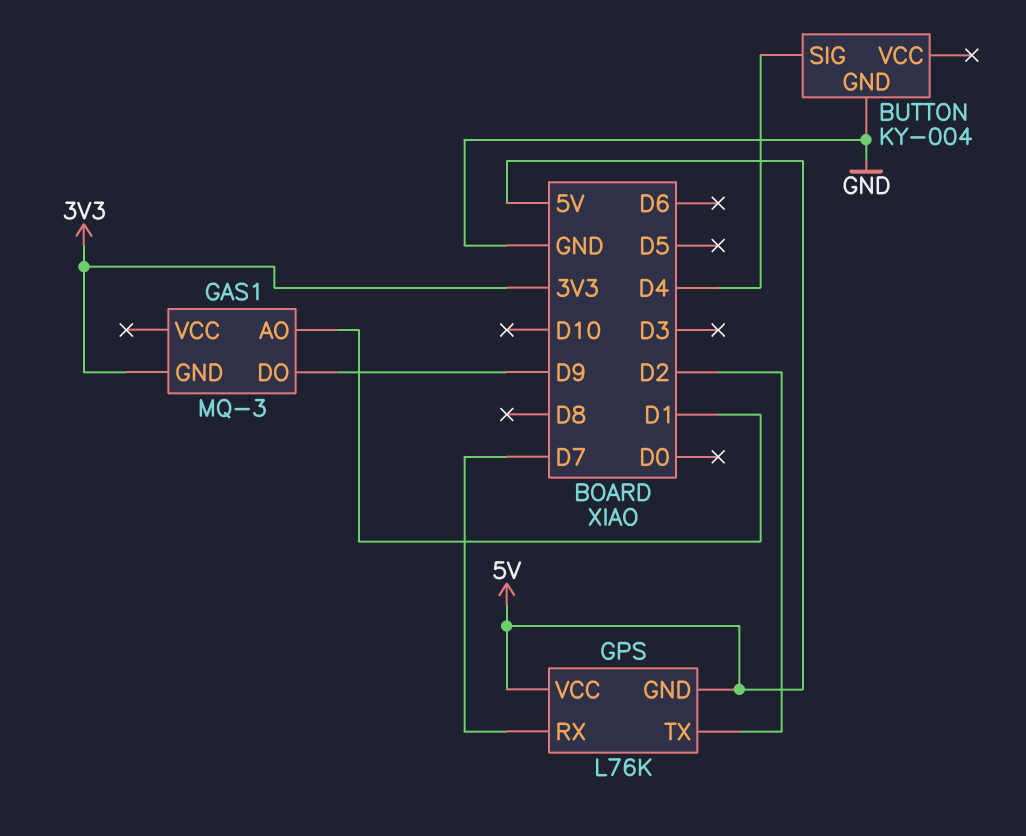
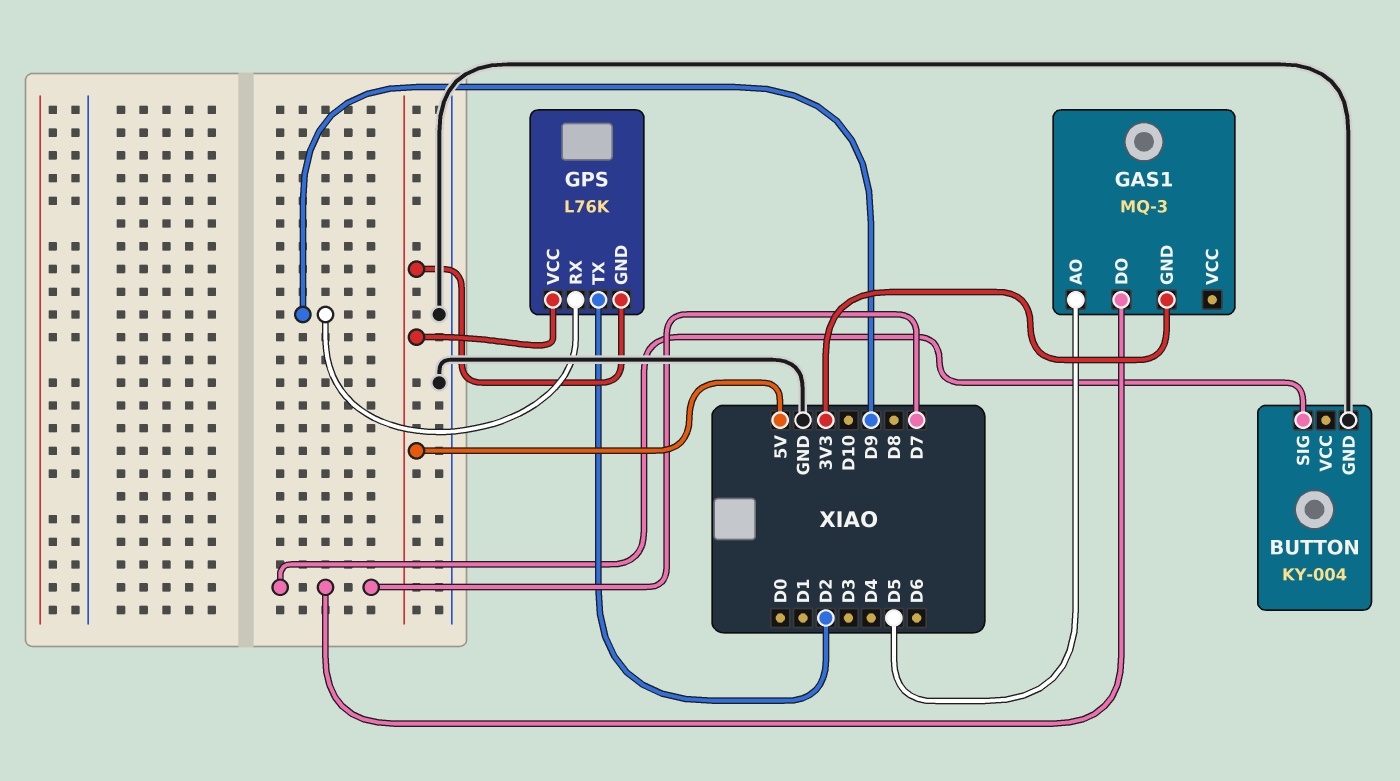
BUTTON pin SIG: D4 -> D7
GAS1 pin AO: D1 -> D5
GAS1 pin DO: D9 -> D7
GPS pin RX: D7 -> D9

